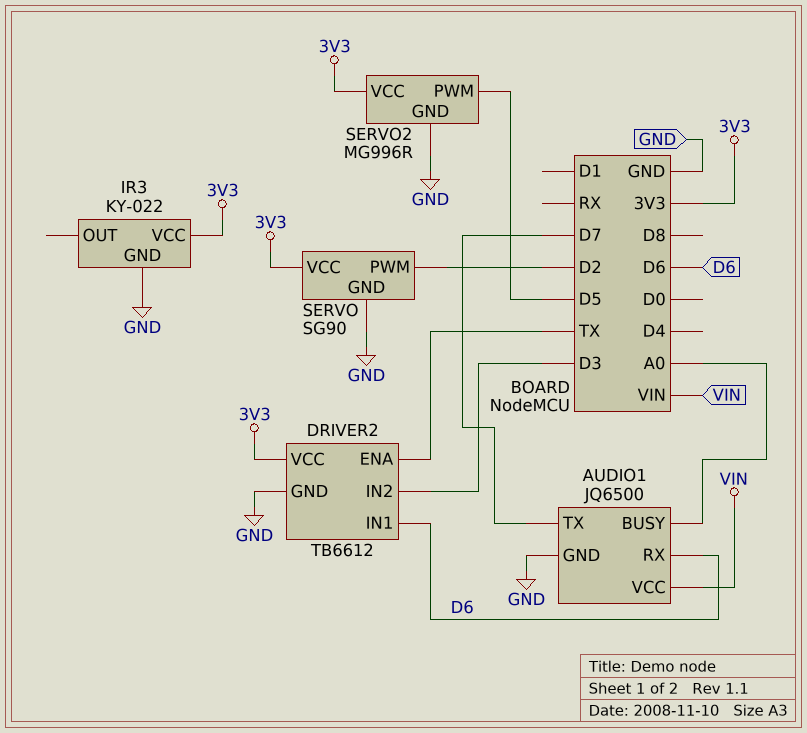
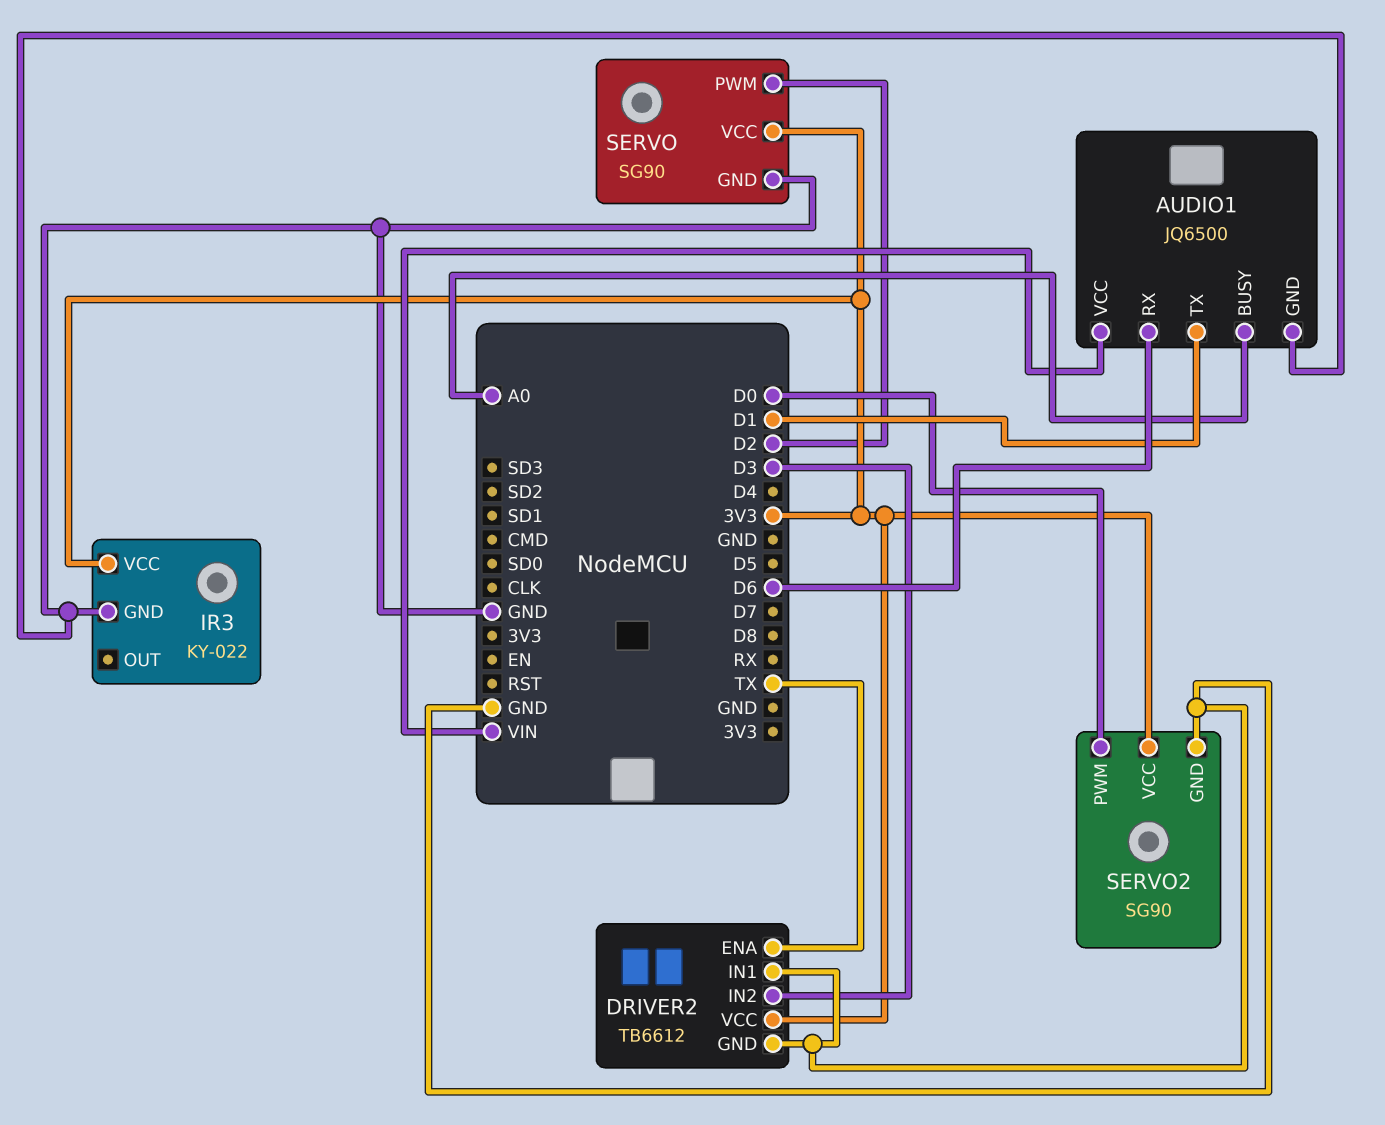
AUDIO1 pin TX: D7 -> D1
DRIVER2 pin IN1: D6 -> GND
SERVO2: MG996R -> SG90
SERVO2 pin PWM: D5 -> D0

